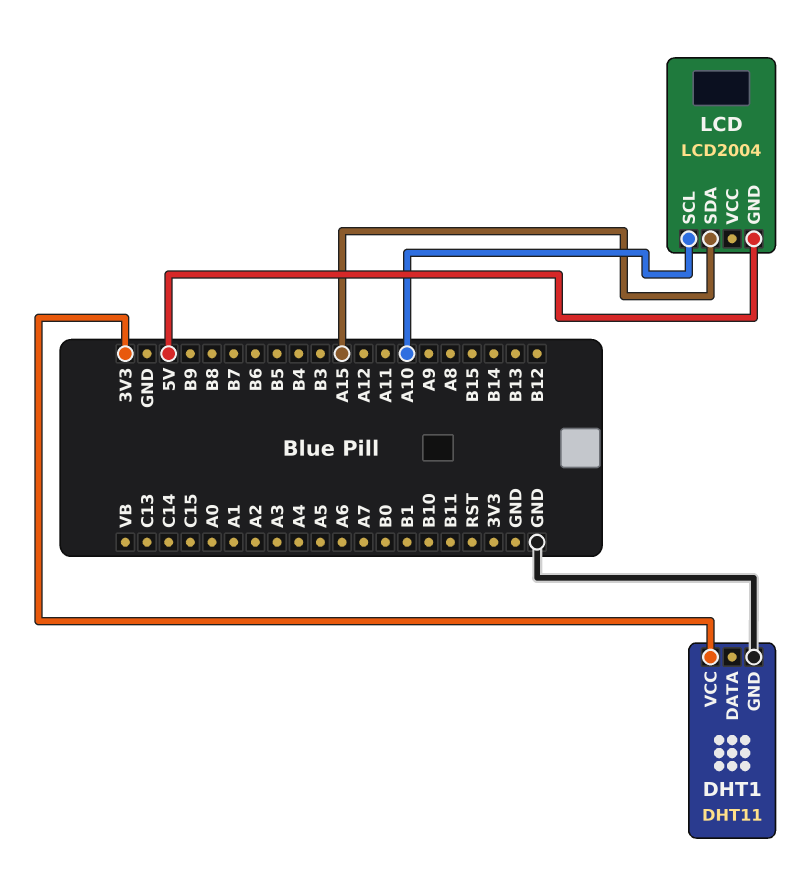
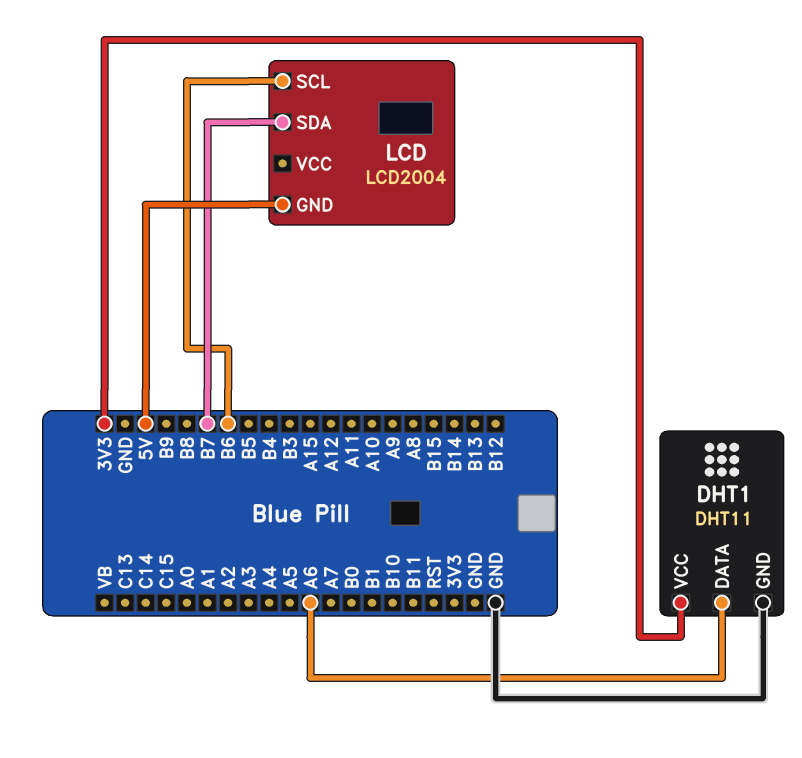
DHT1 pin DATA: none -> A6
LCD pin SCL: A10 -> B6
LCD pin SDA: A15 -> B7

